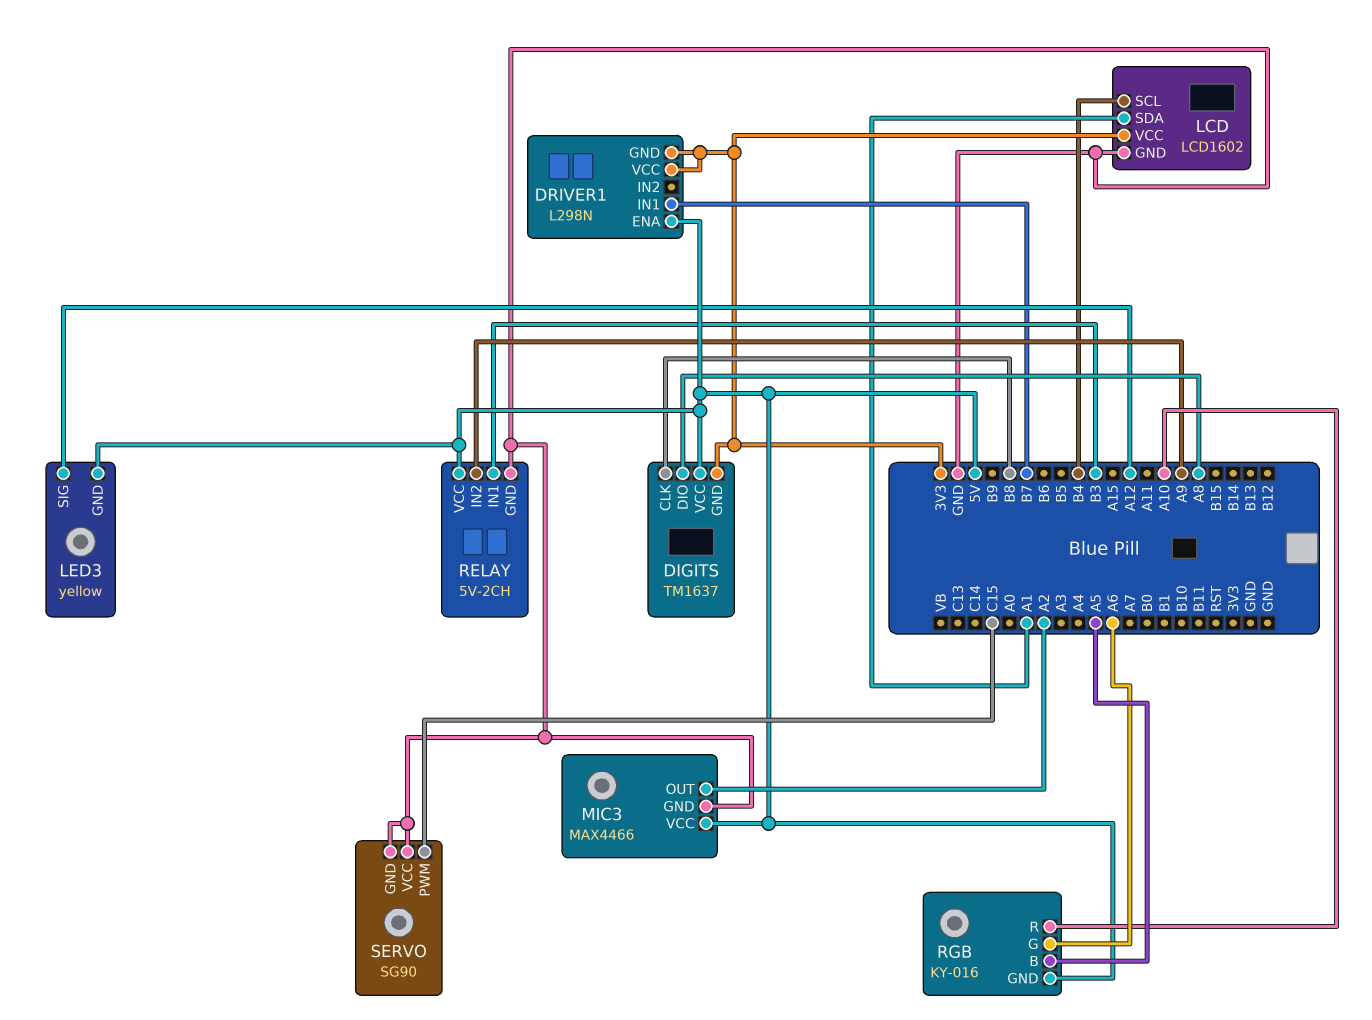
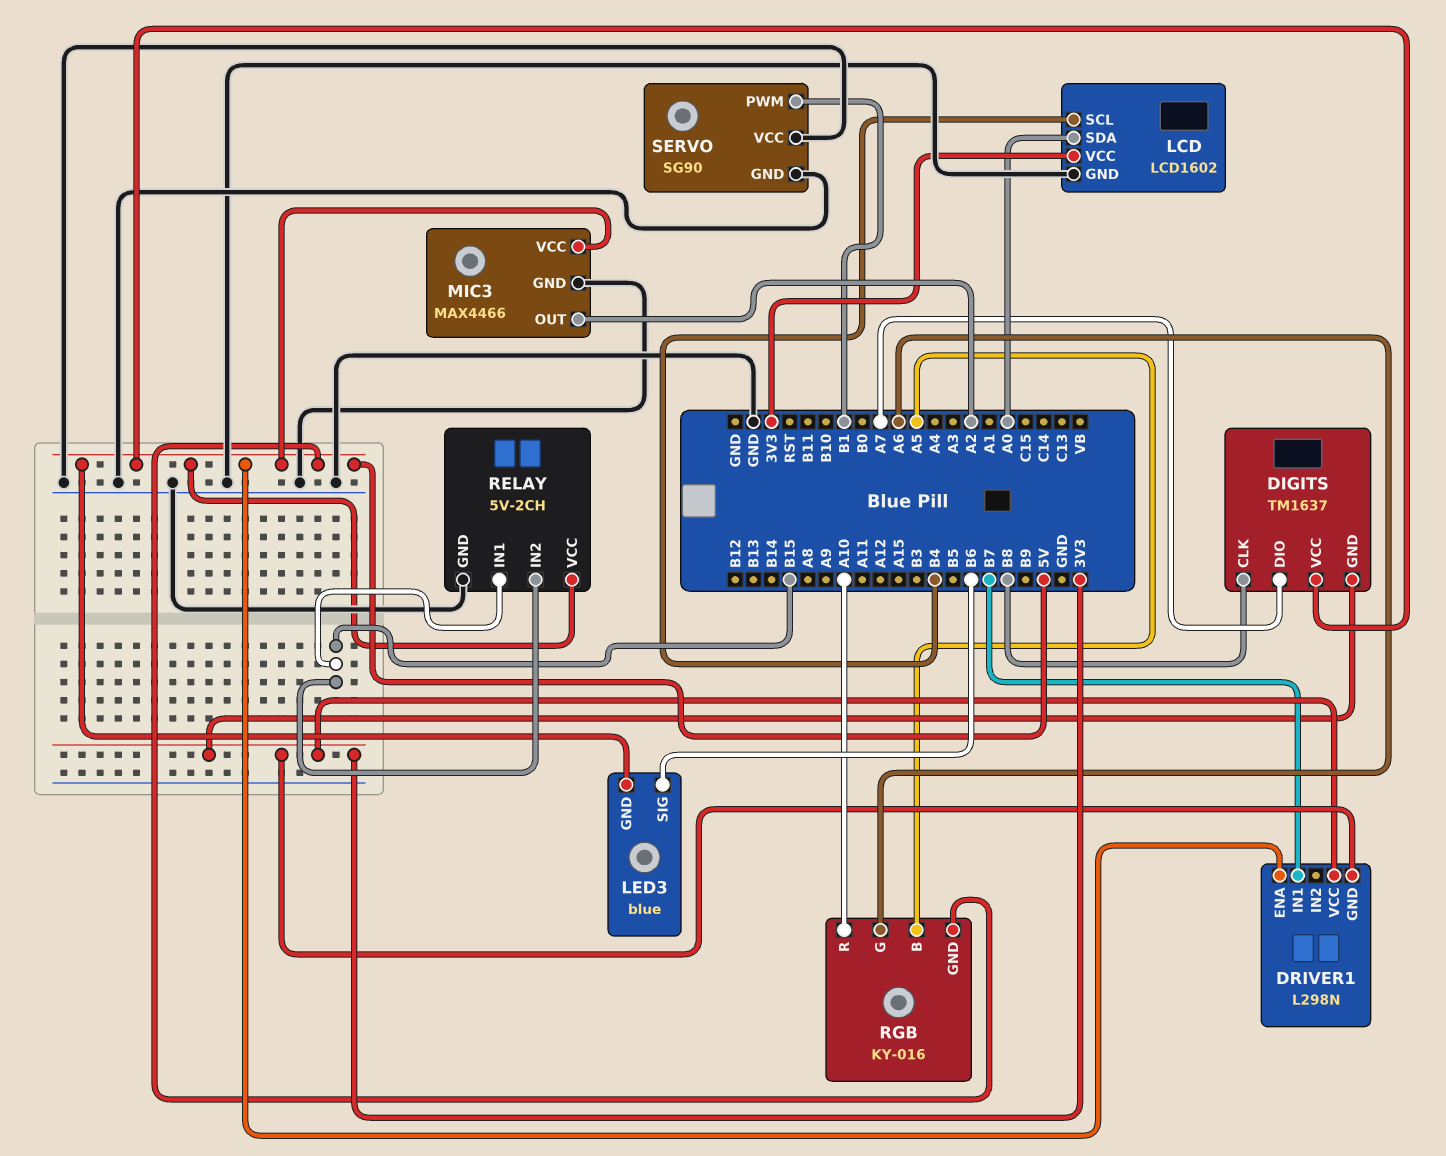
DIGITS pin DIO: A8 -> A7
LCD pin SDA: A1 -> A0
LED3: yellow -> blue
LED3 pin SIG: A12 -> B6
RELAY pin IN1: B3 -> B15
RELAY pin IN2: A9 -> B15
SERVO pin PWM: C15 -> B1

